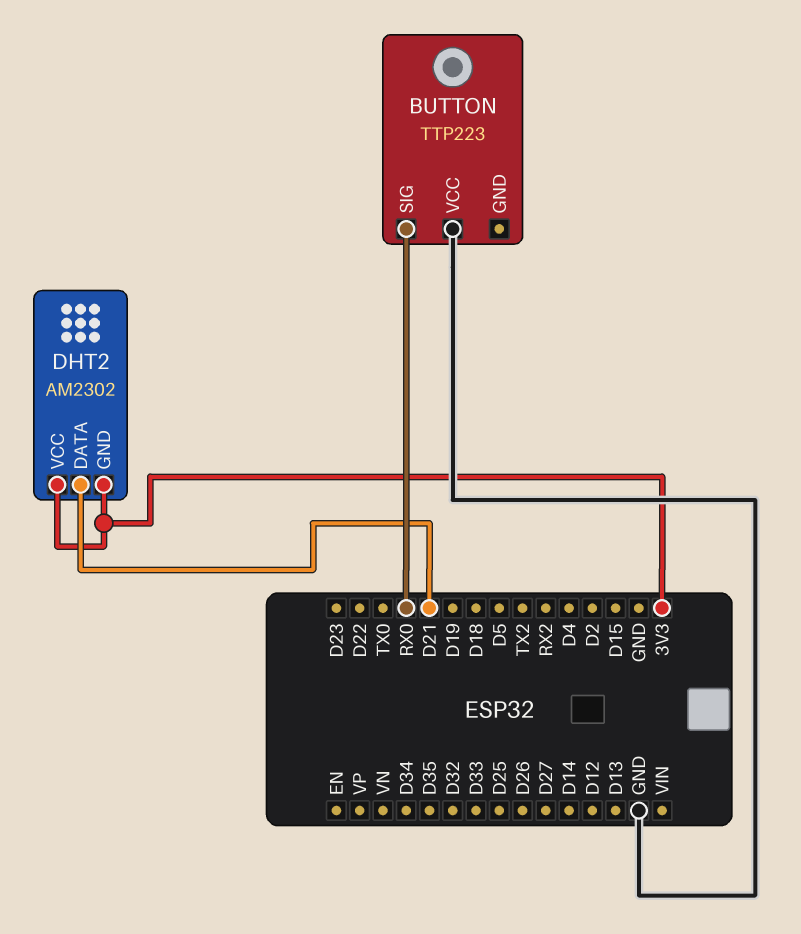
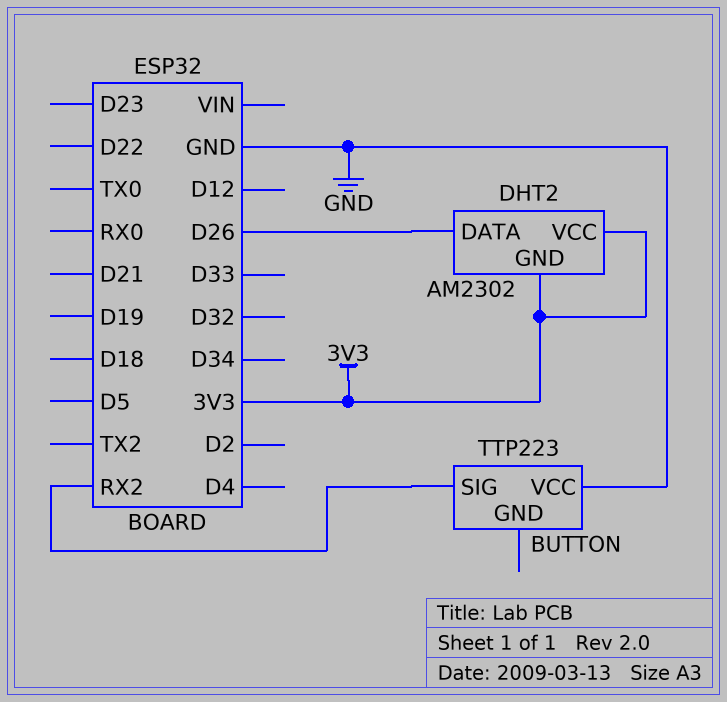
BUTTON pin SIG: RX0 -> RX2
DHT2 pin DATA: D21 -> D26

